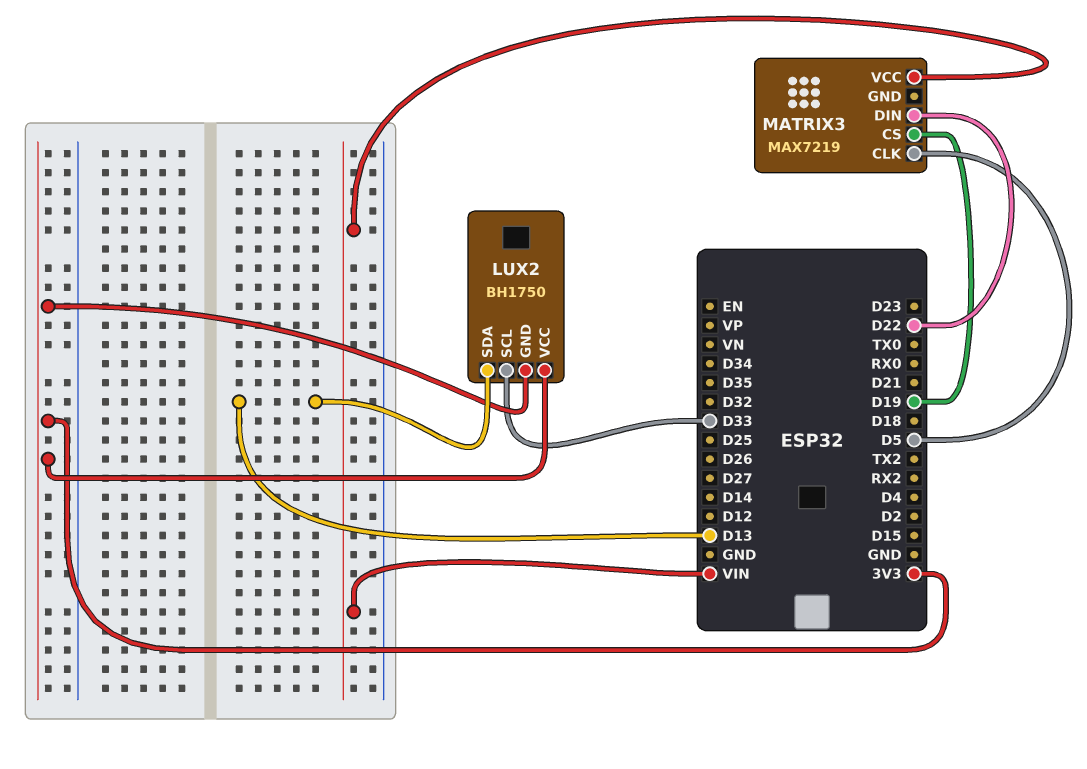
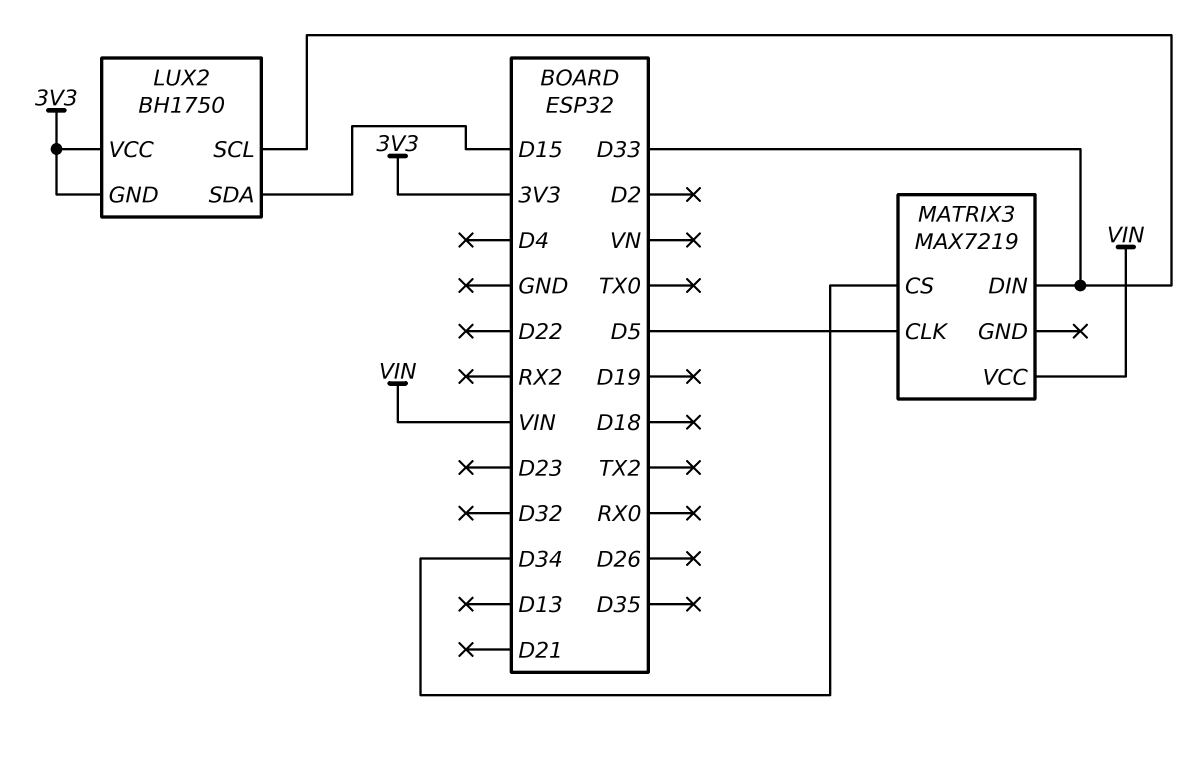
LUX2 pin SDA: D13 -> D15
MATRIX3 pin CS: D19 -> D34
MATRIX3 pin DIN: D22 -> D33

